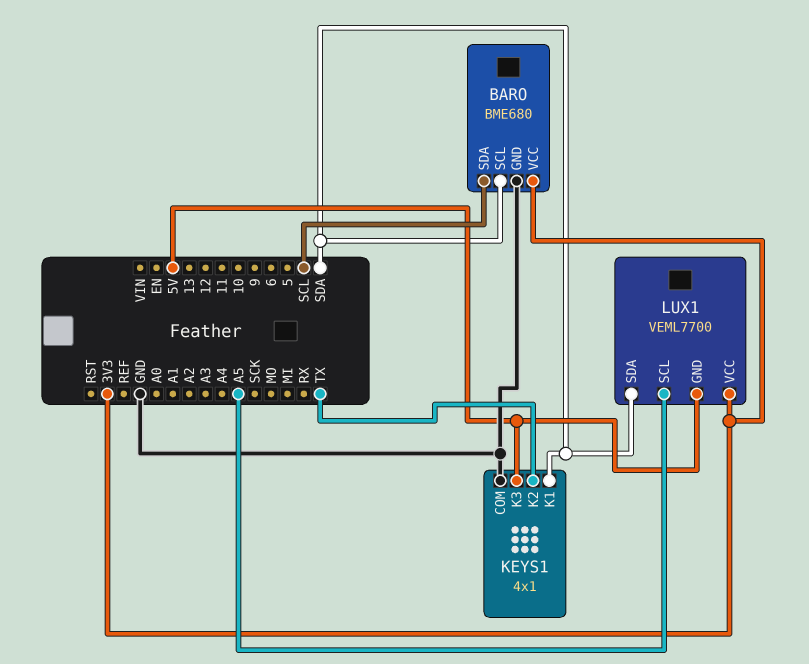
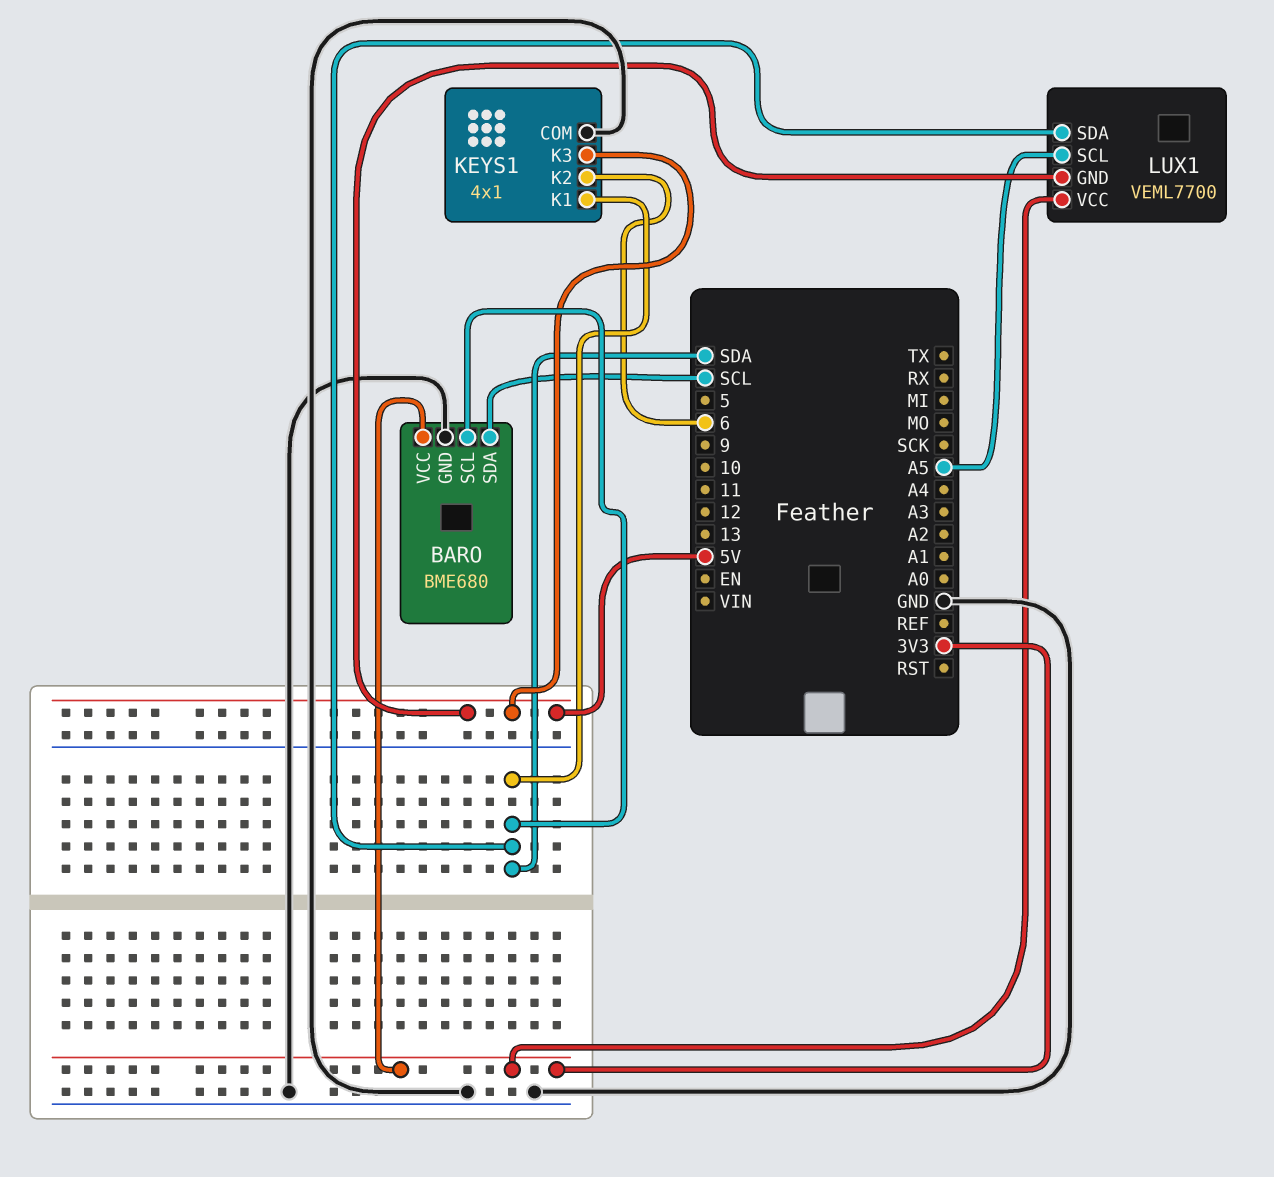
KEYS1 pin K2: TX -> 6

